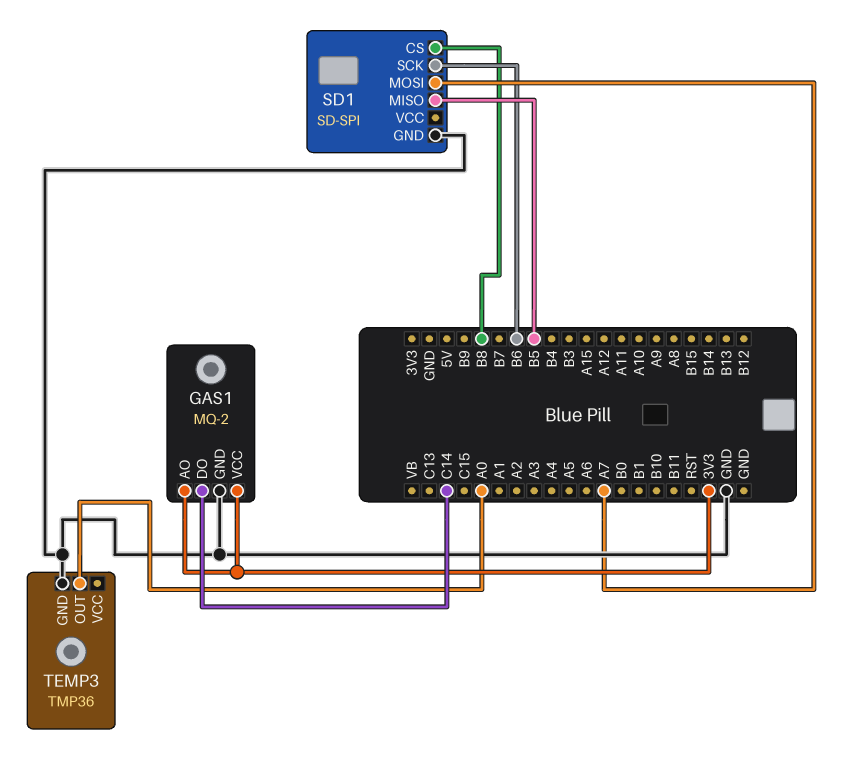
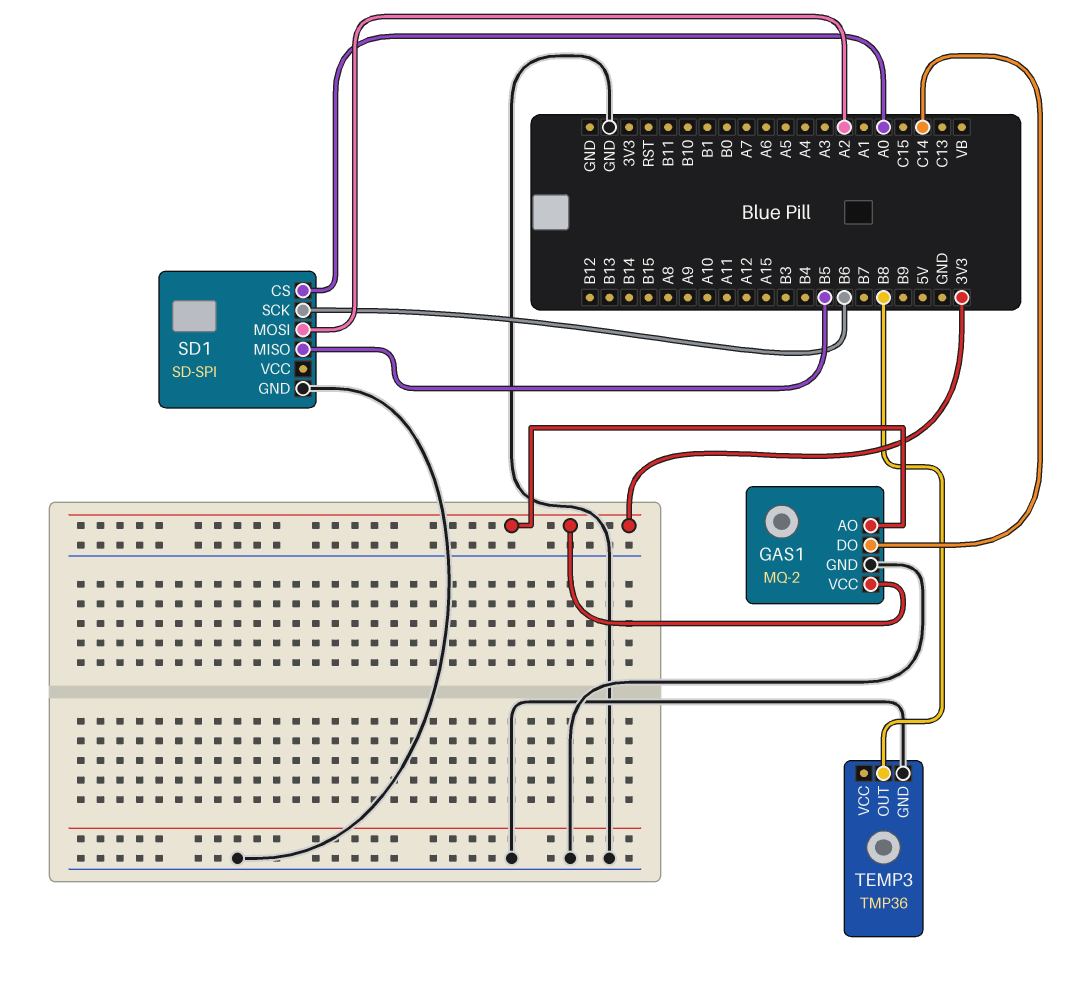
SD1 pin CS: B8 -> A0
SD1 pin MOSI: A7 -> A2
TEMP3 pin OUT: A0 -> B8

